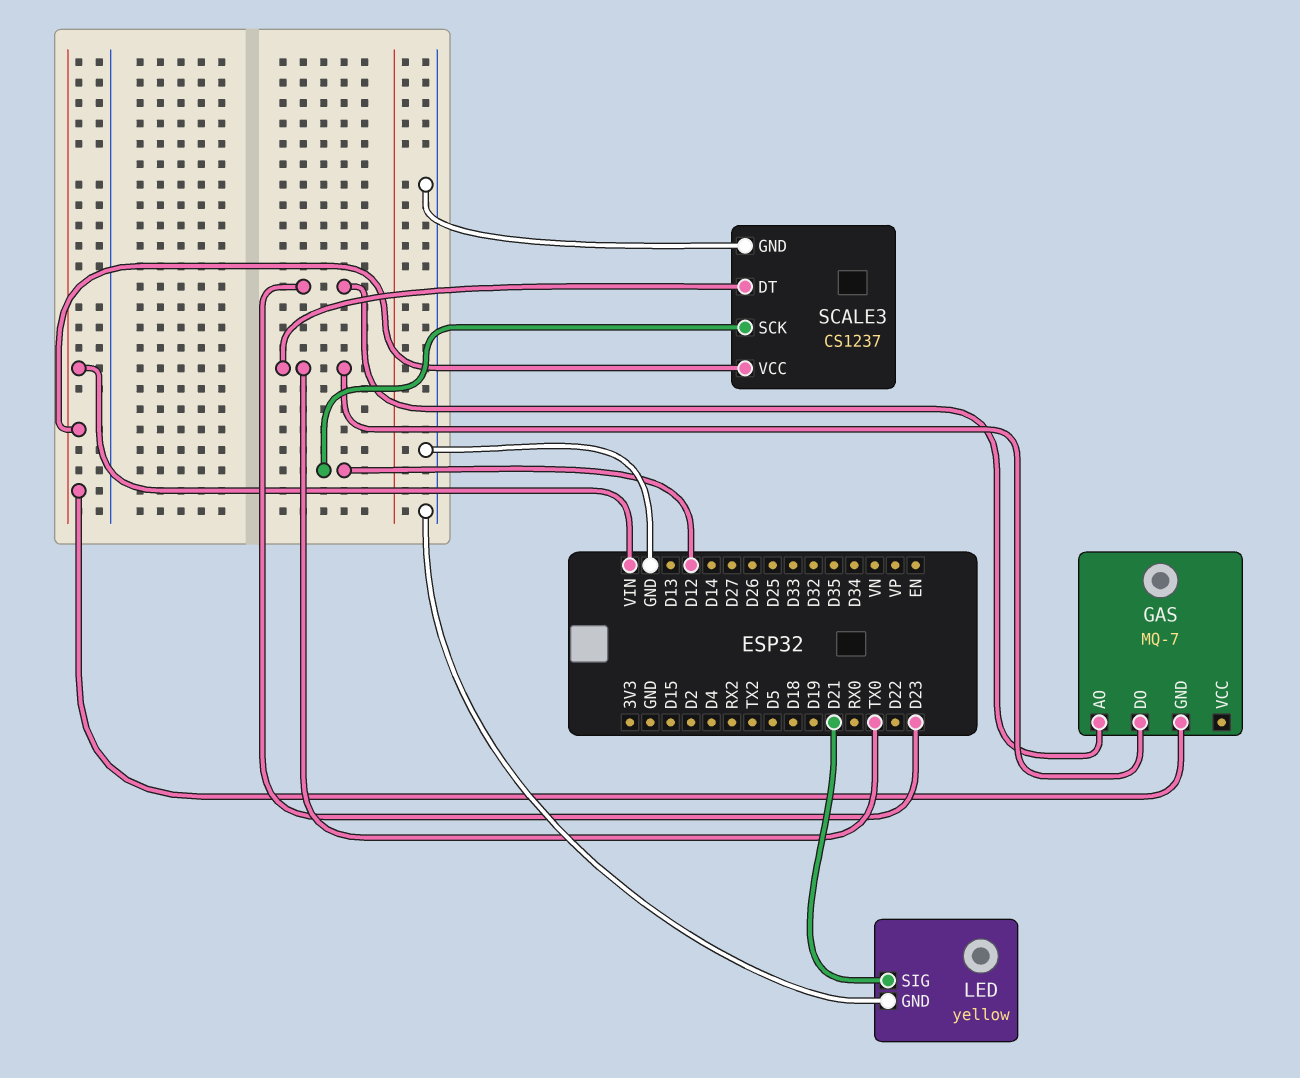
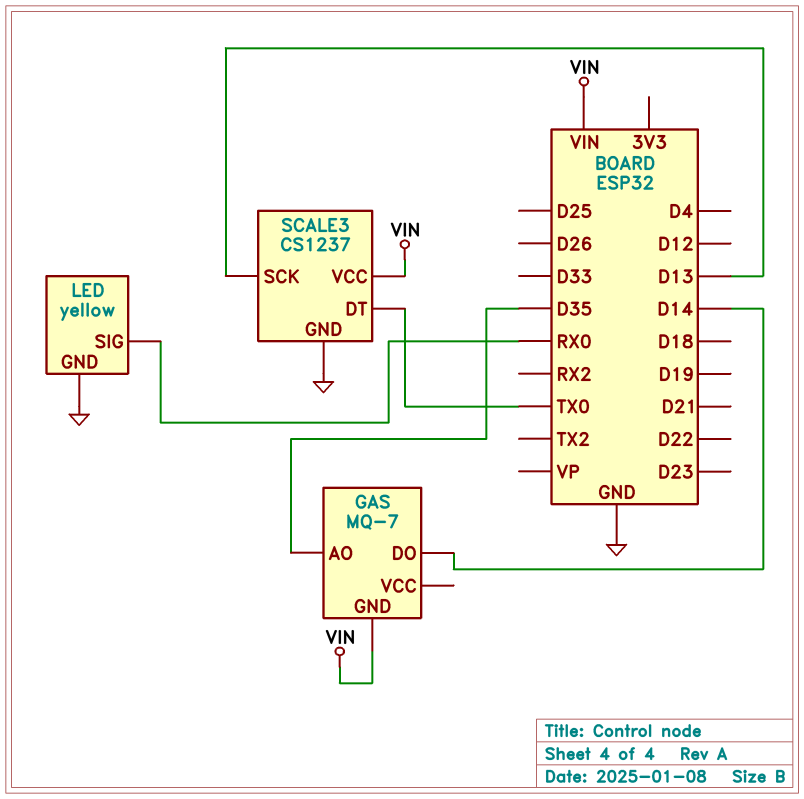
GAS pin AO: D23 -> D35
GAS pin DO: TX0 -> D14
LED pin SIG: D21 -> RX0
SCALE3 pin SCK: D12 -> D13

